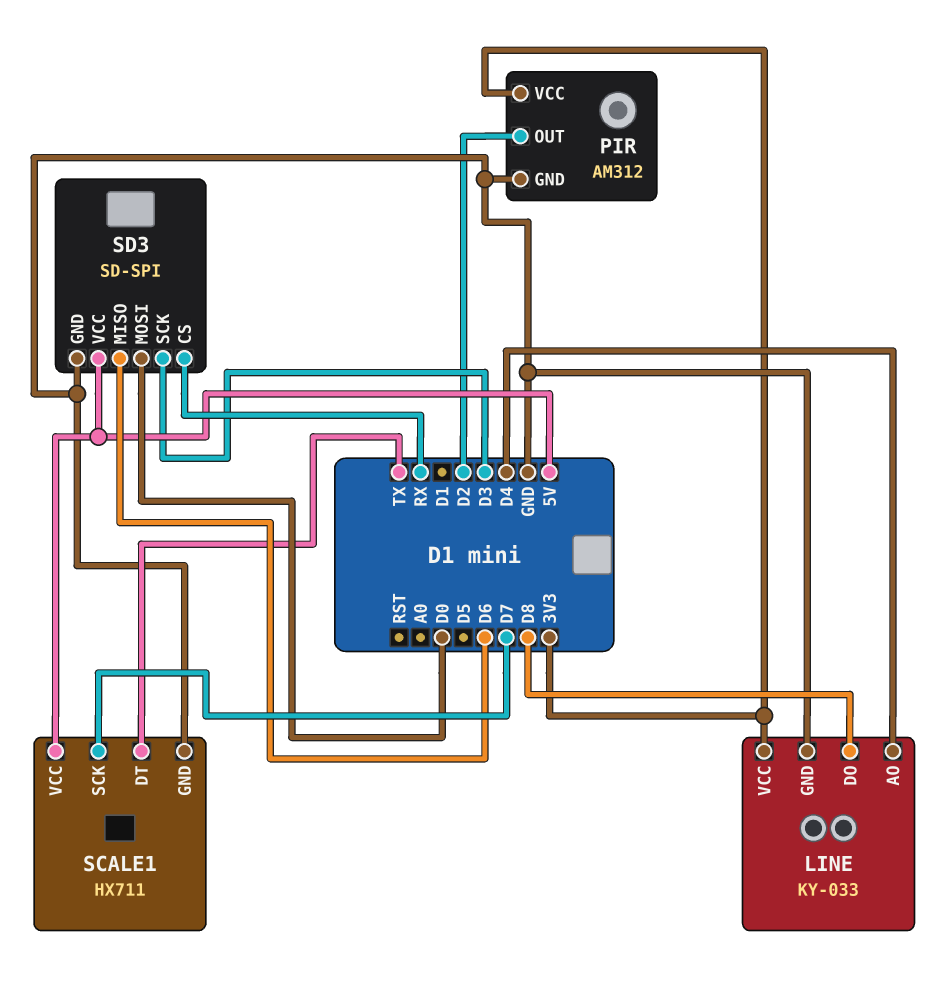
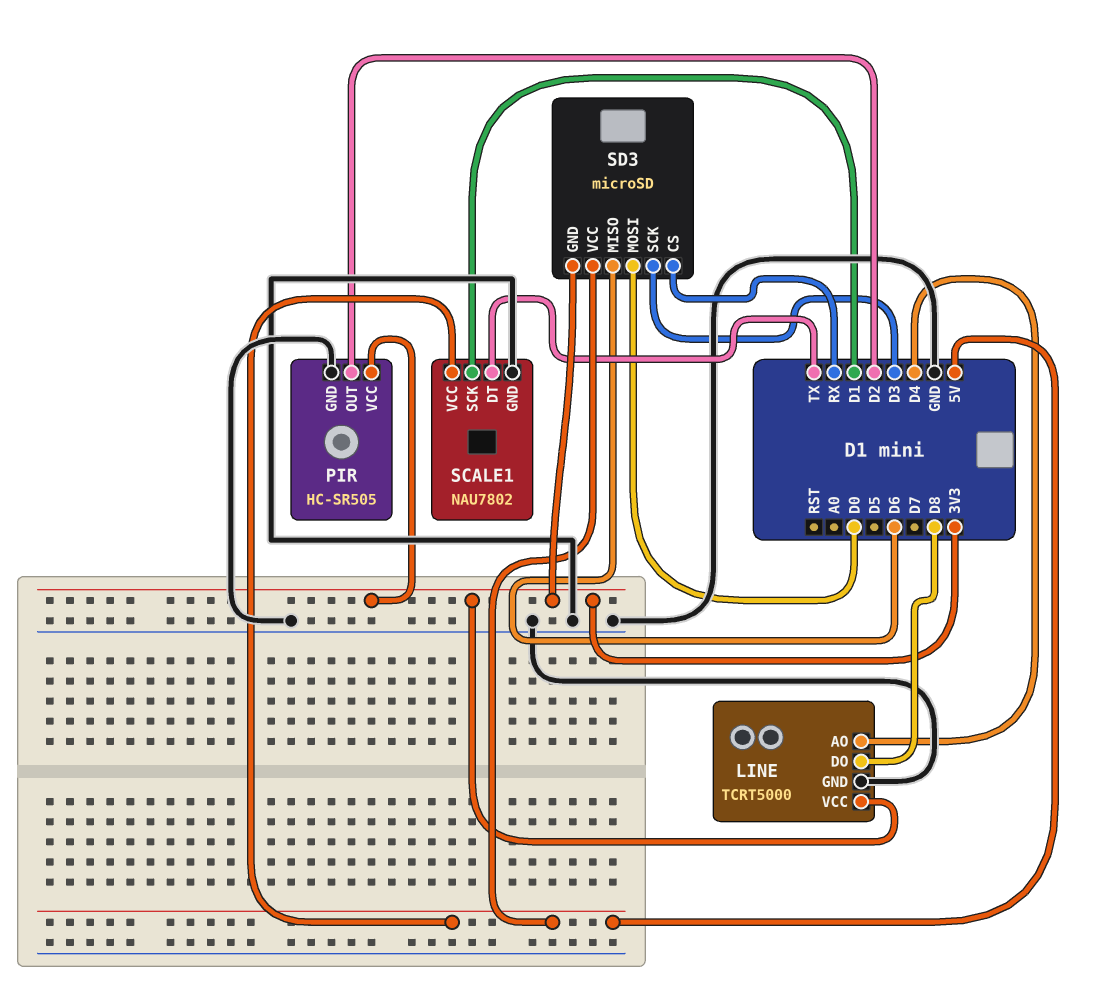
LINE: KY-033 -> TCRT5000
PIR: AM312 -> HC-SR505
SCALE1: HX711 -> NAU7802
SCALE1 pin SCK: D7 -> D1
SD3: SD-SPI -> microSD
SD3 pin GND: GND -> 3V3

